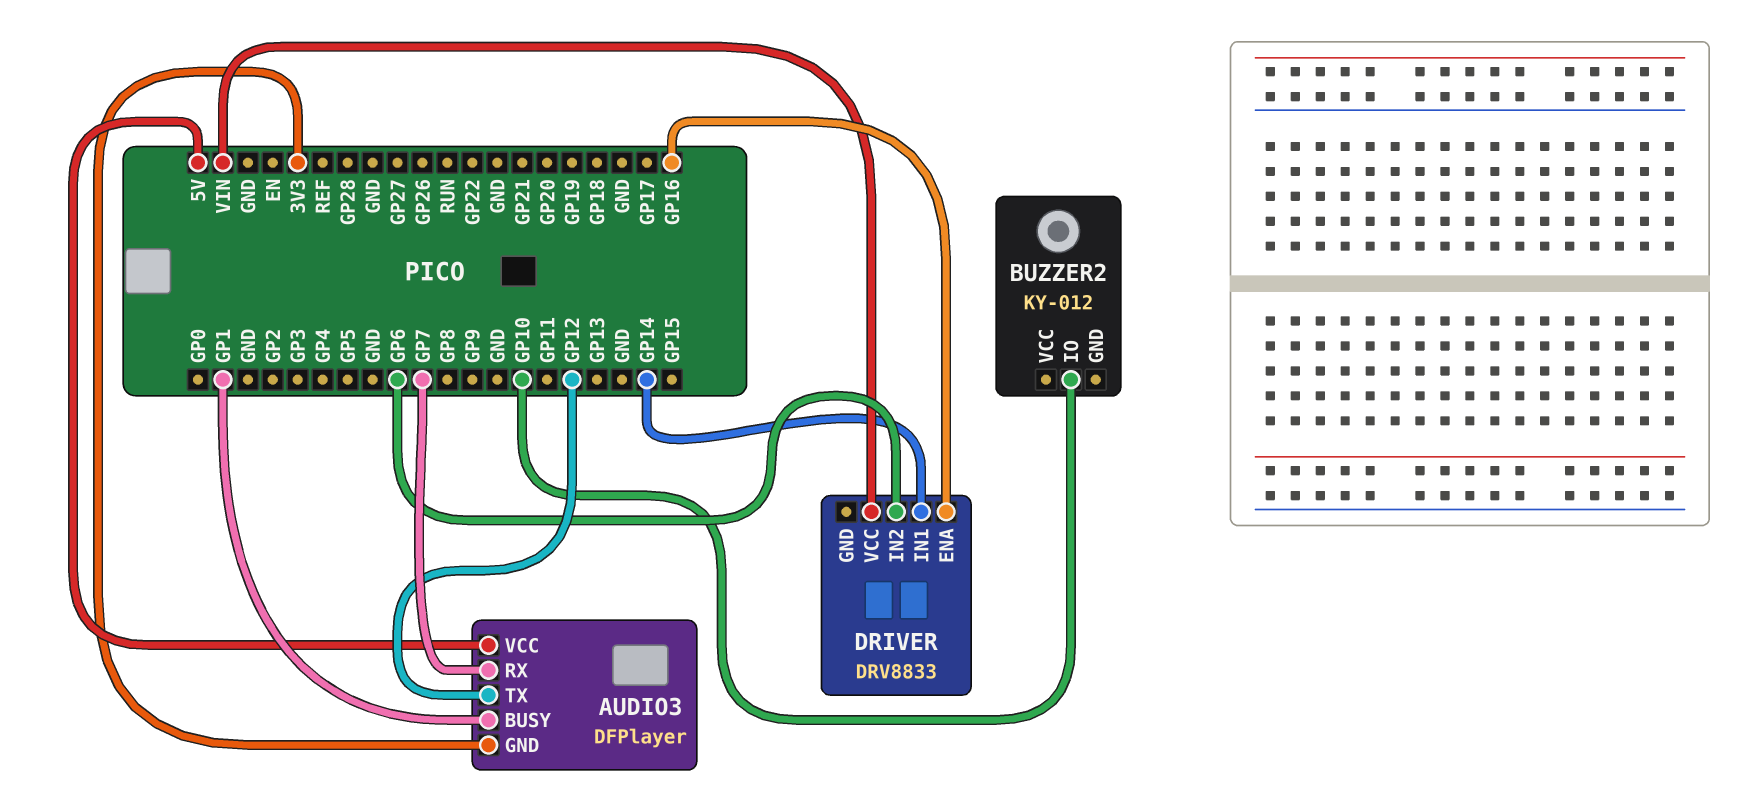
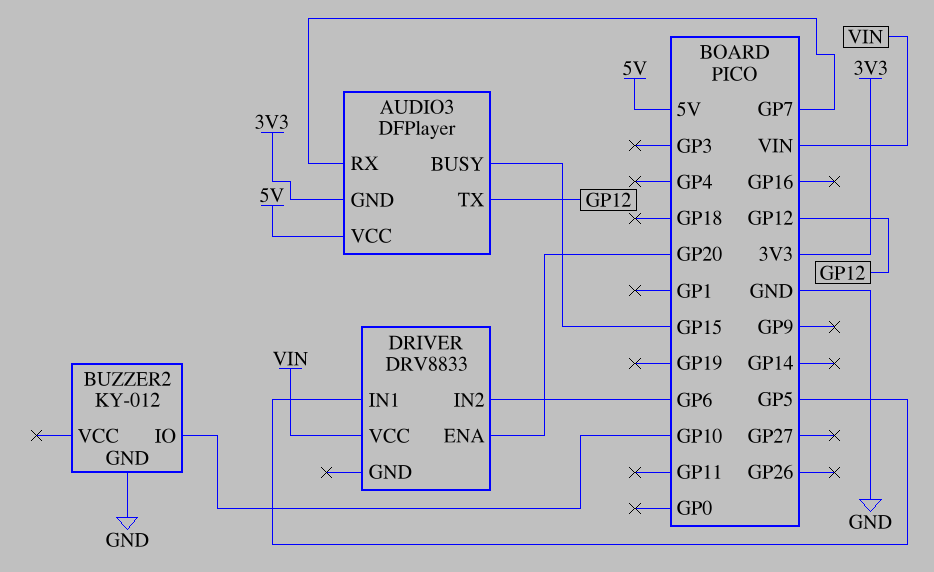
AUDIO3 pin BUSY: GP1 -> GP15
BUZZER2 pin GND: none -> GND
DRIVER pin ENA: GP16 -> GP20
DRIVER pin IN1: GP14 -> GP5

